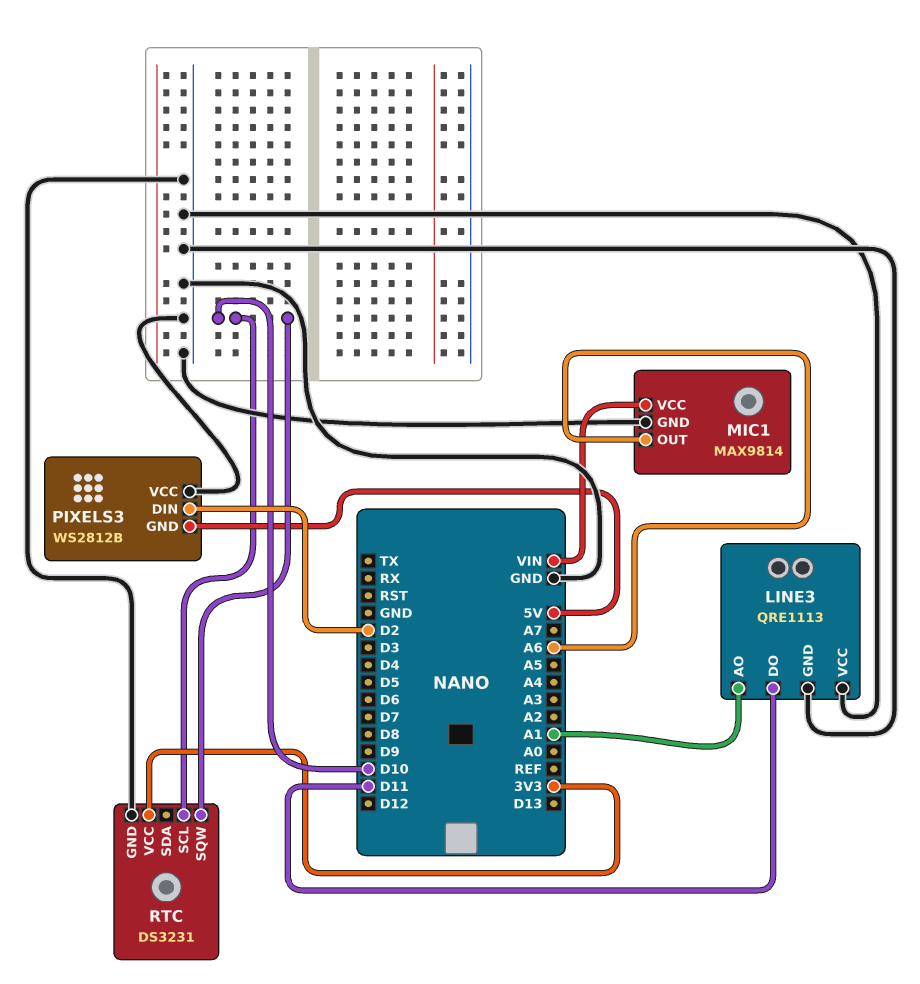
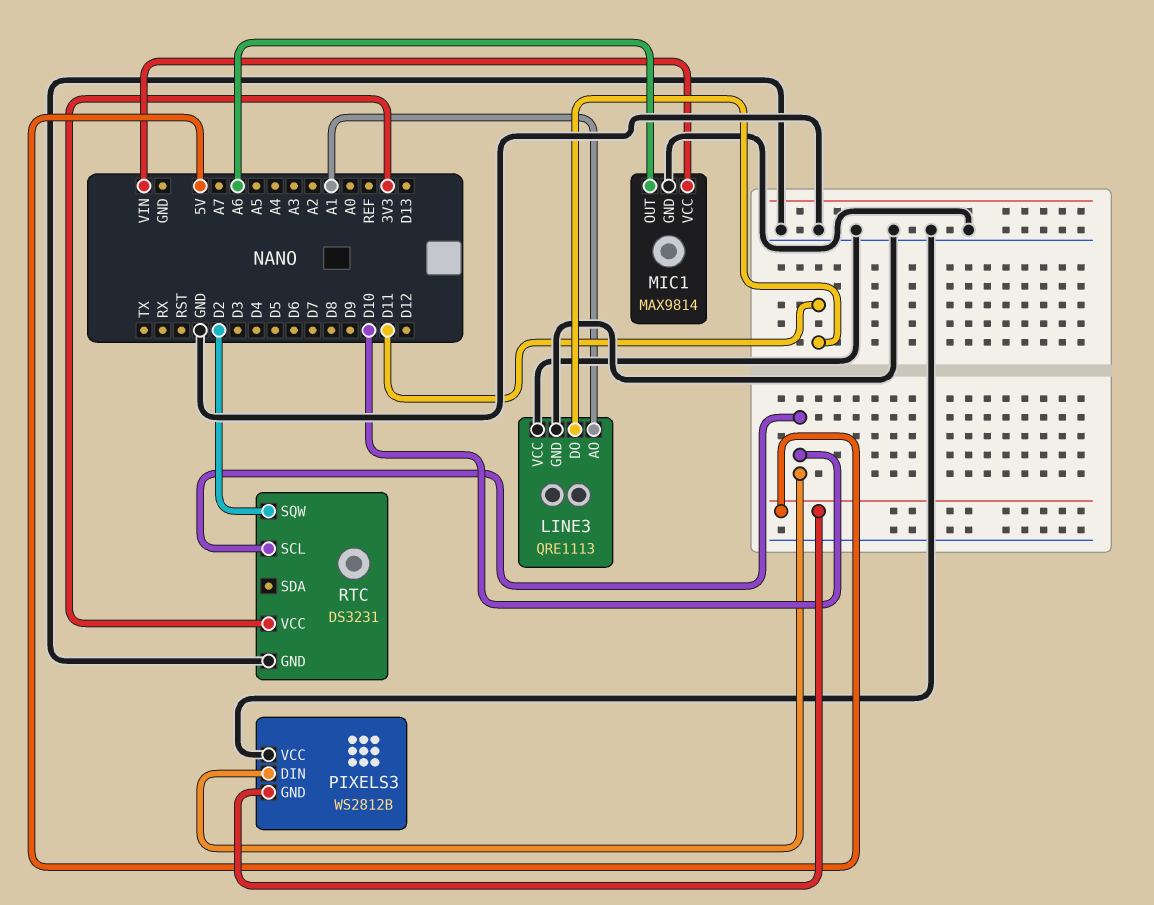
PIXELS3 pin DIN: D2 -> D10
RTC pin SQW: D10 -> D2

